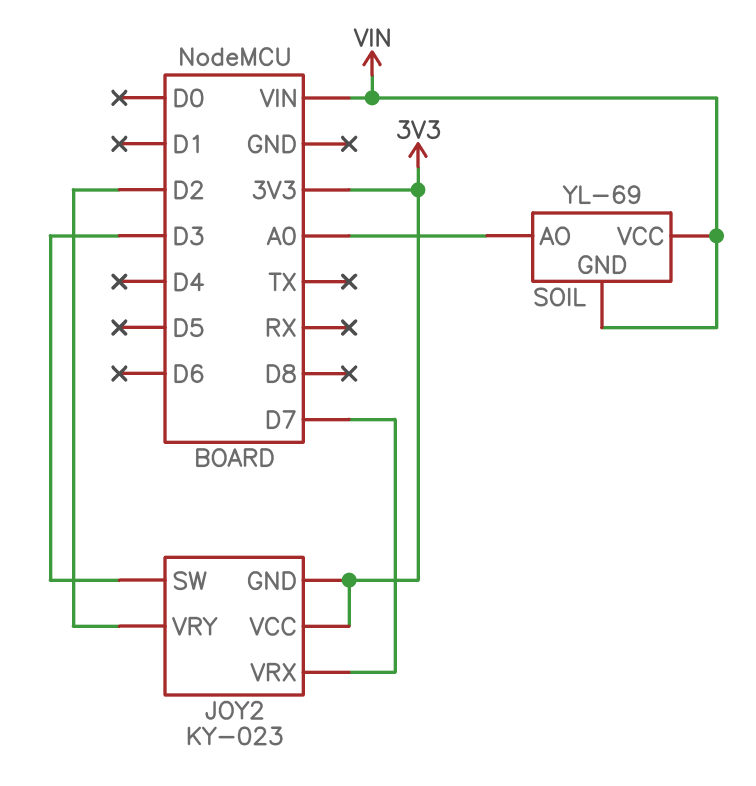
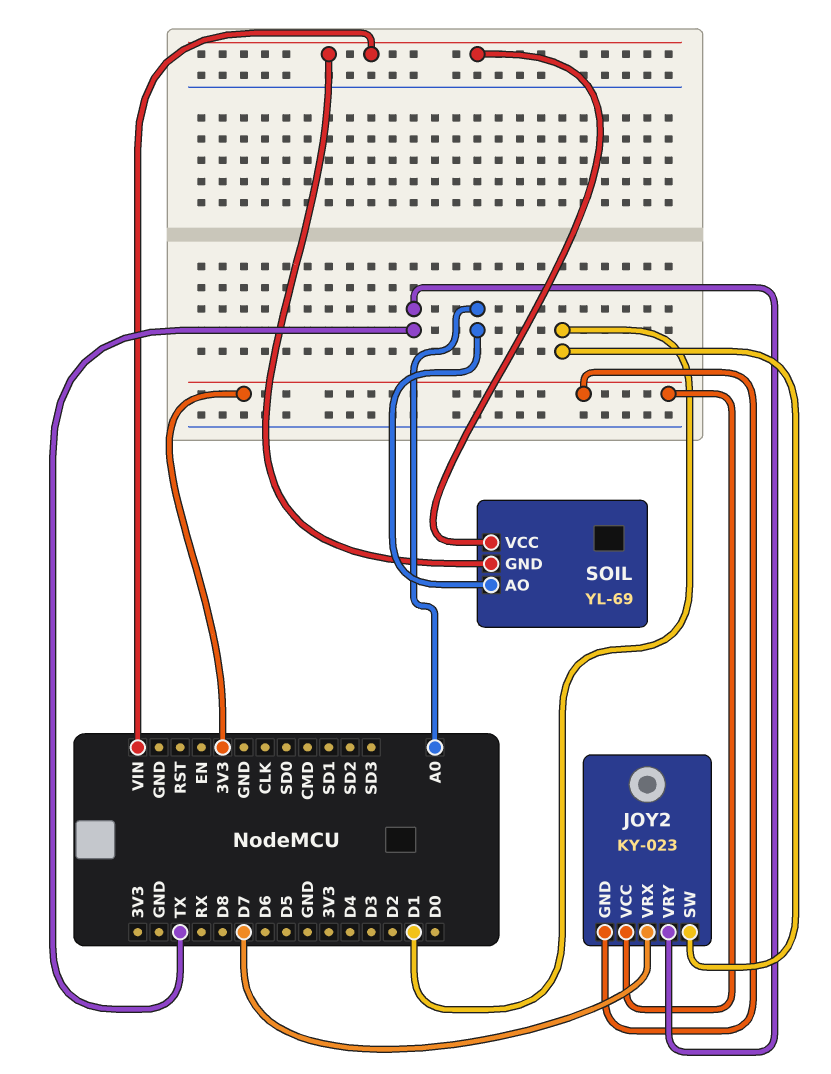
JOY2 pin SW: D3 -> D1
JOY2 pin VRY: D2 -> TX

